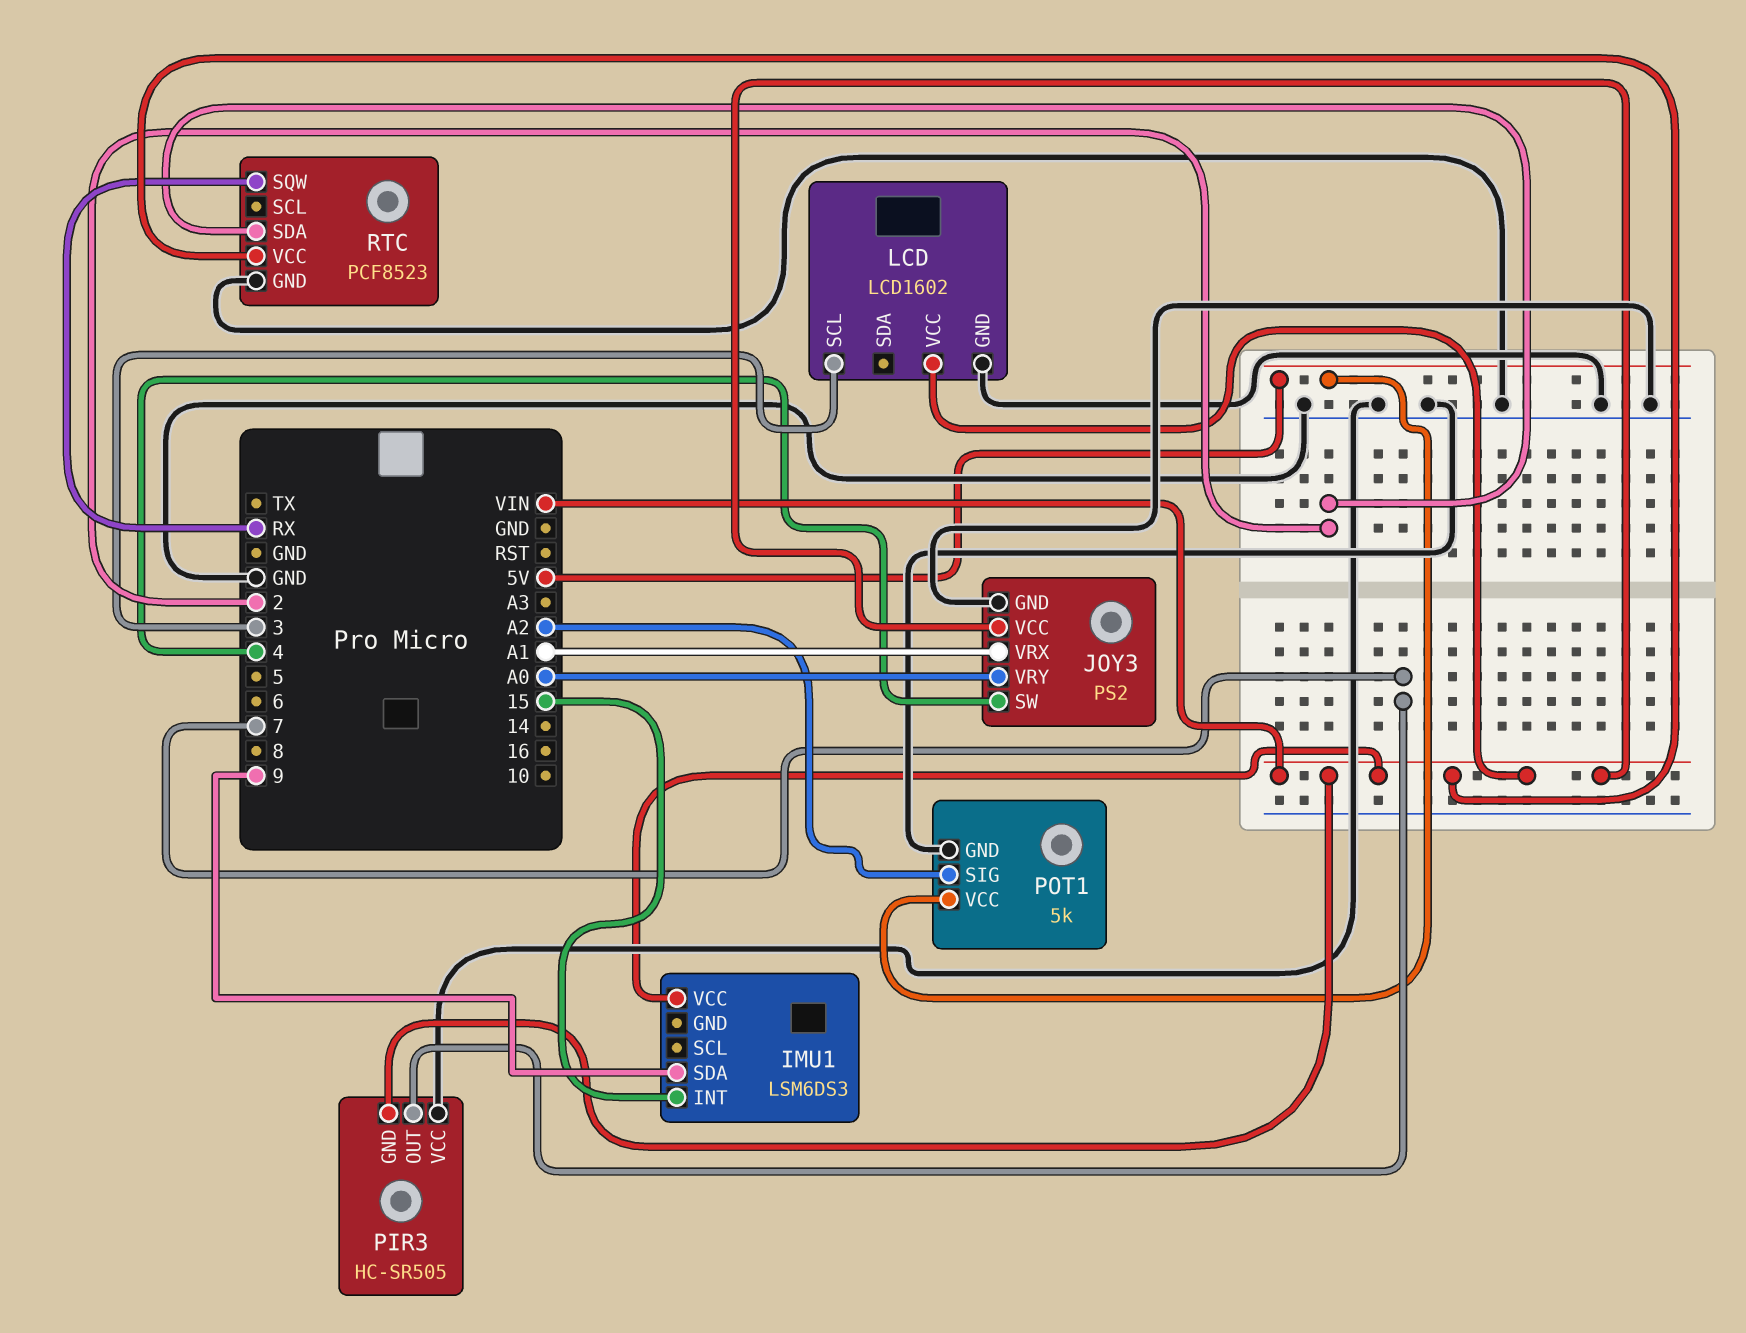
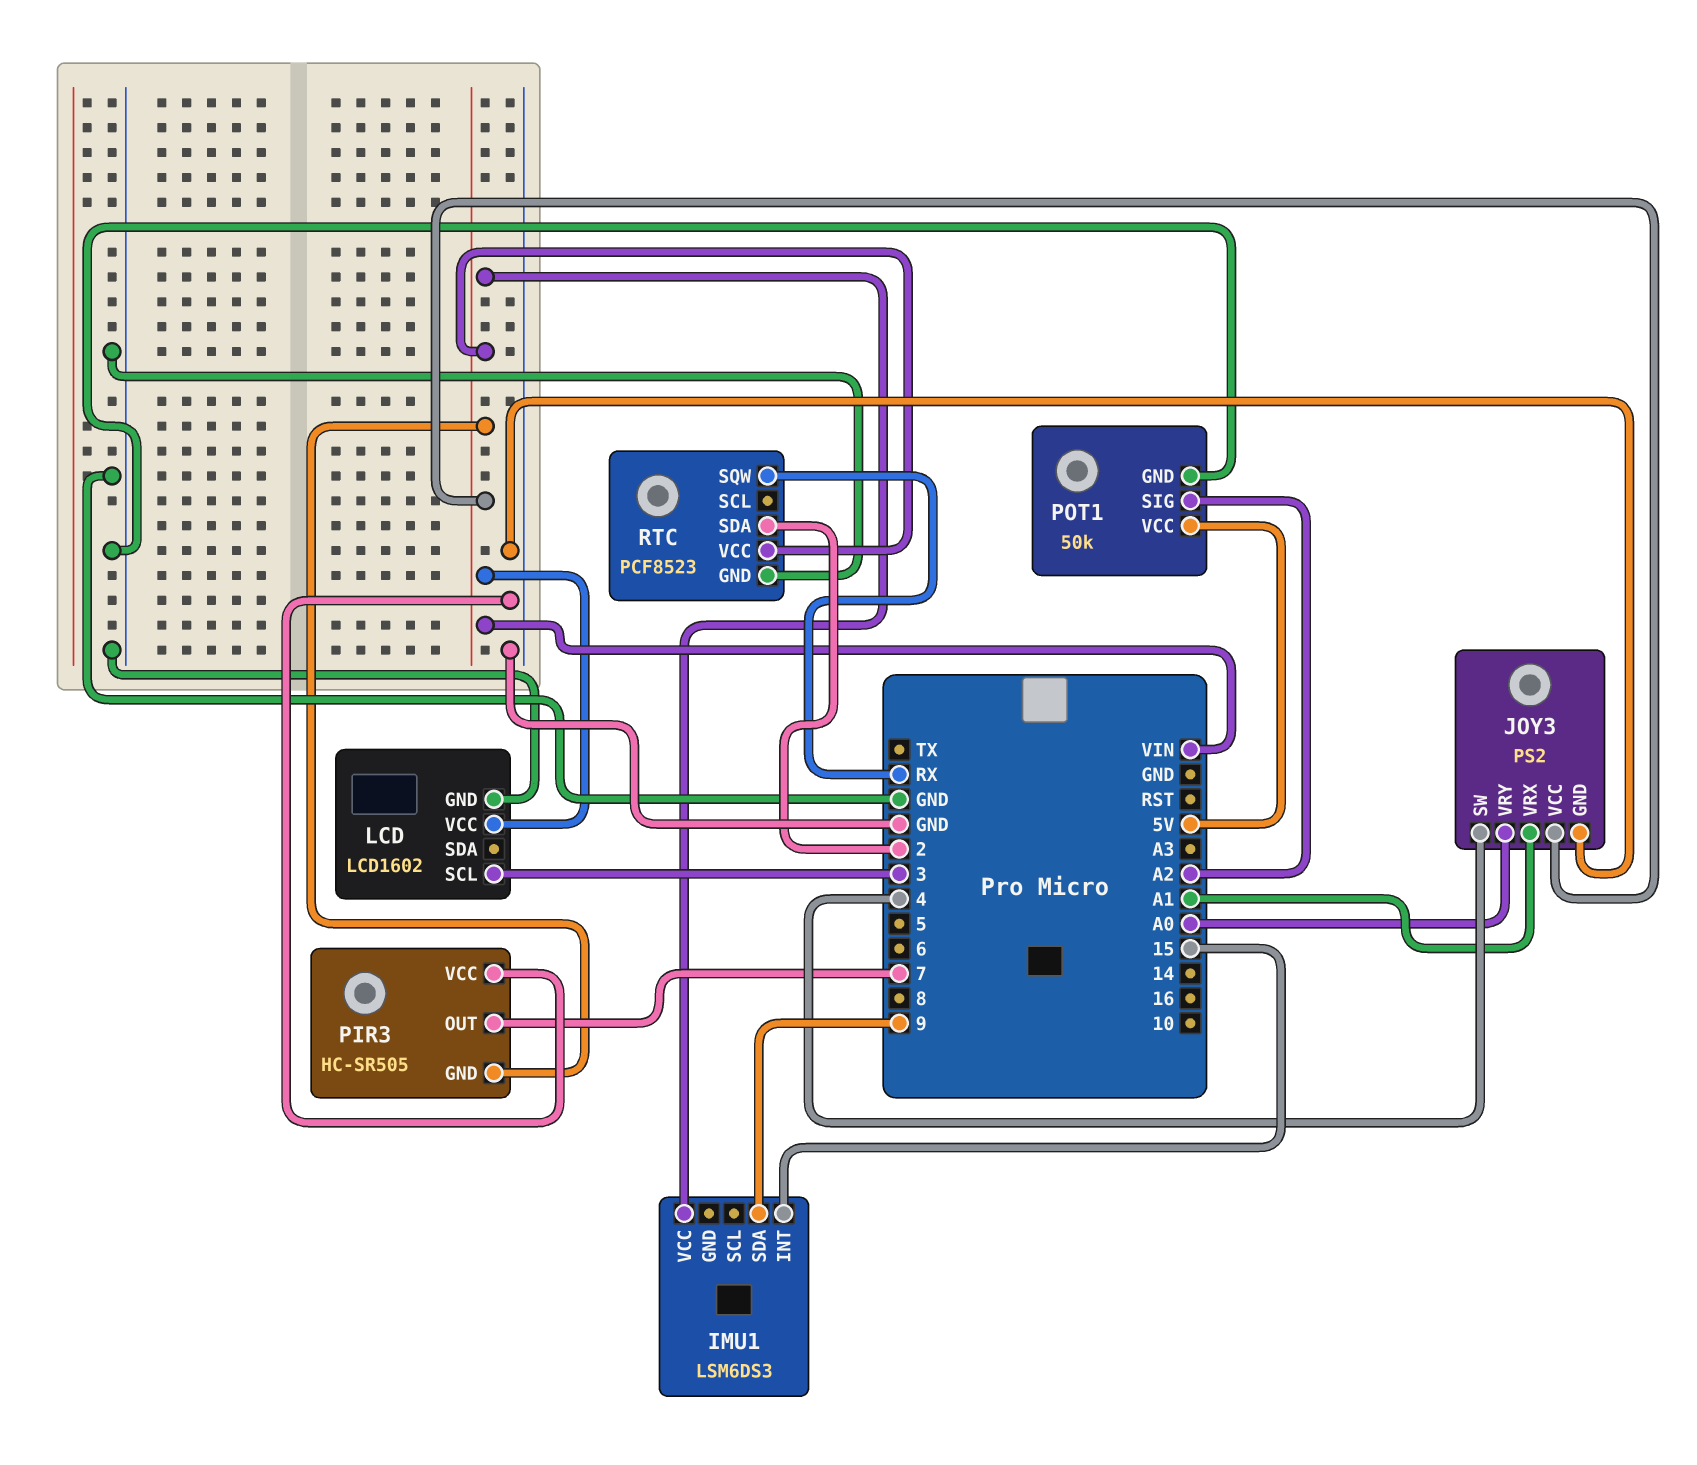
POT1: 5k -> 50k

